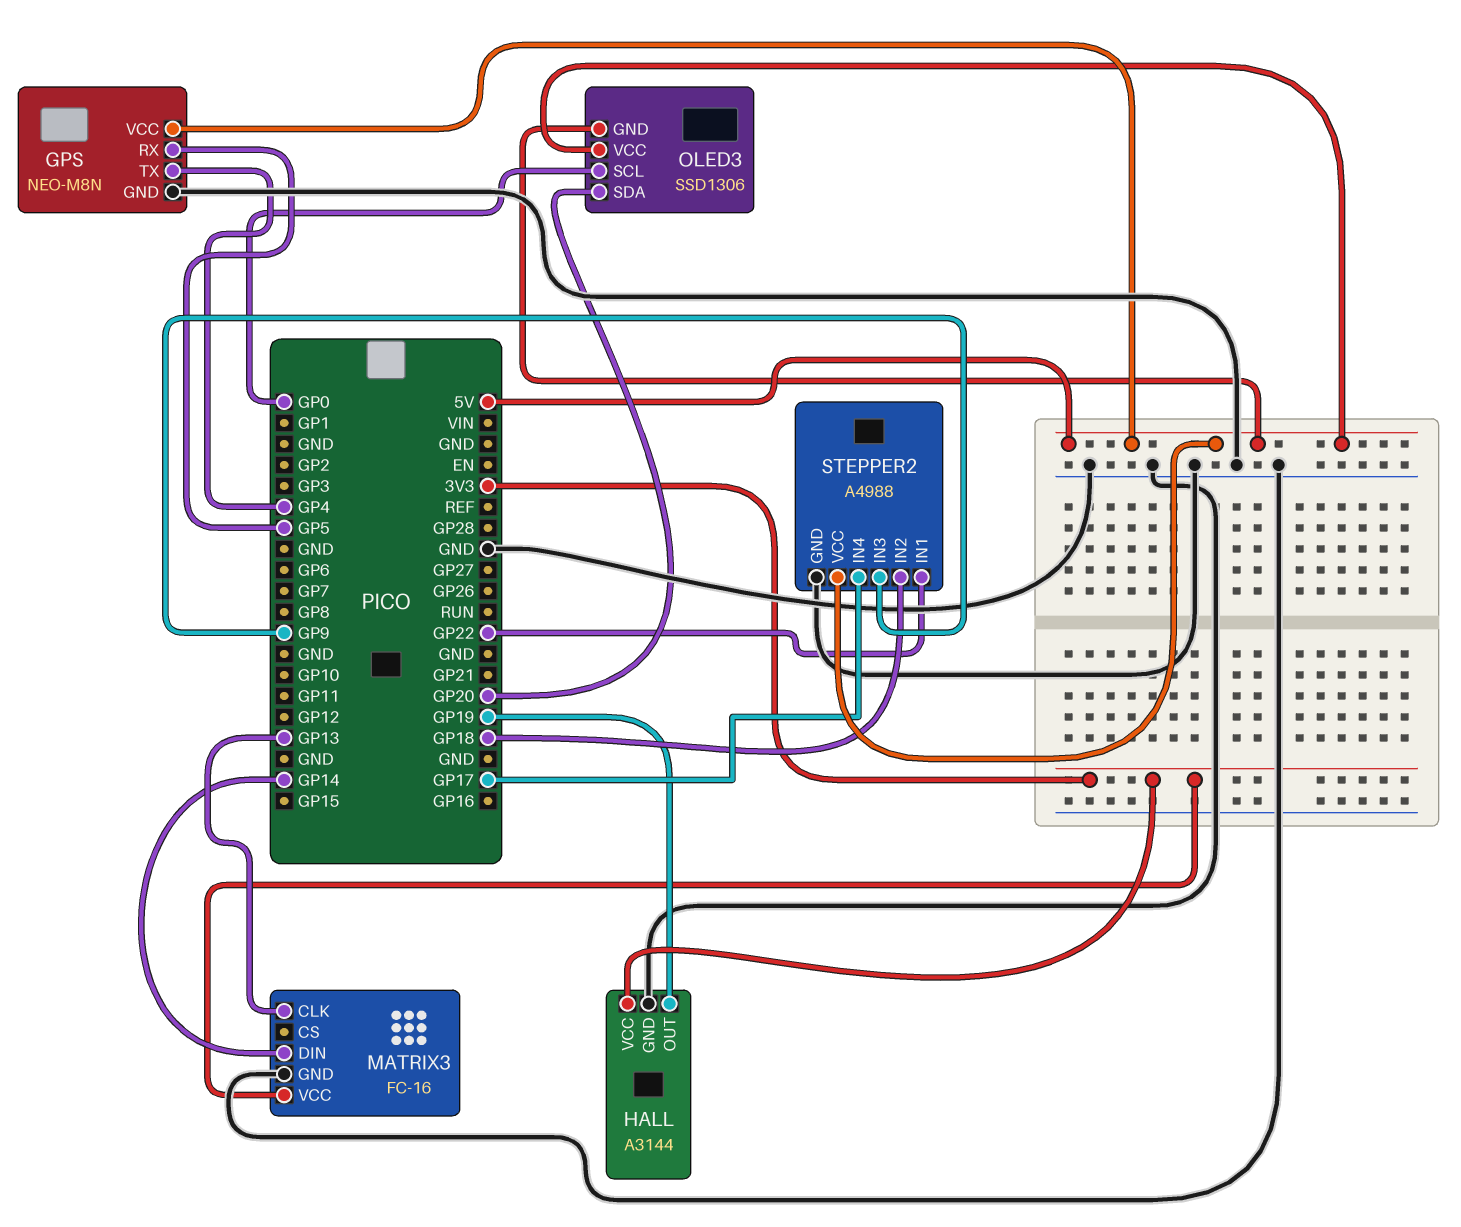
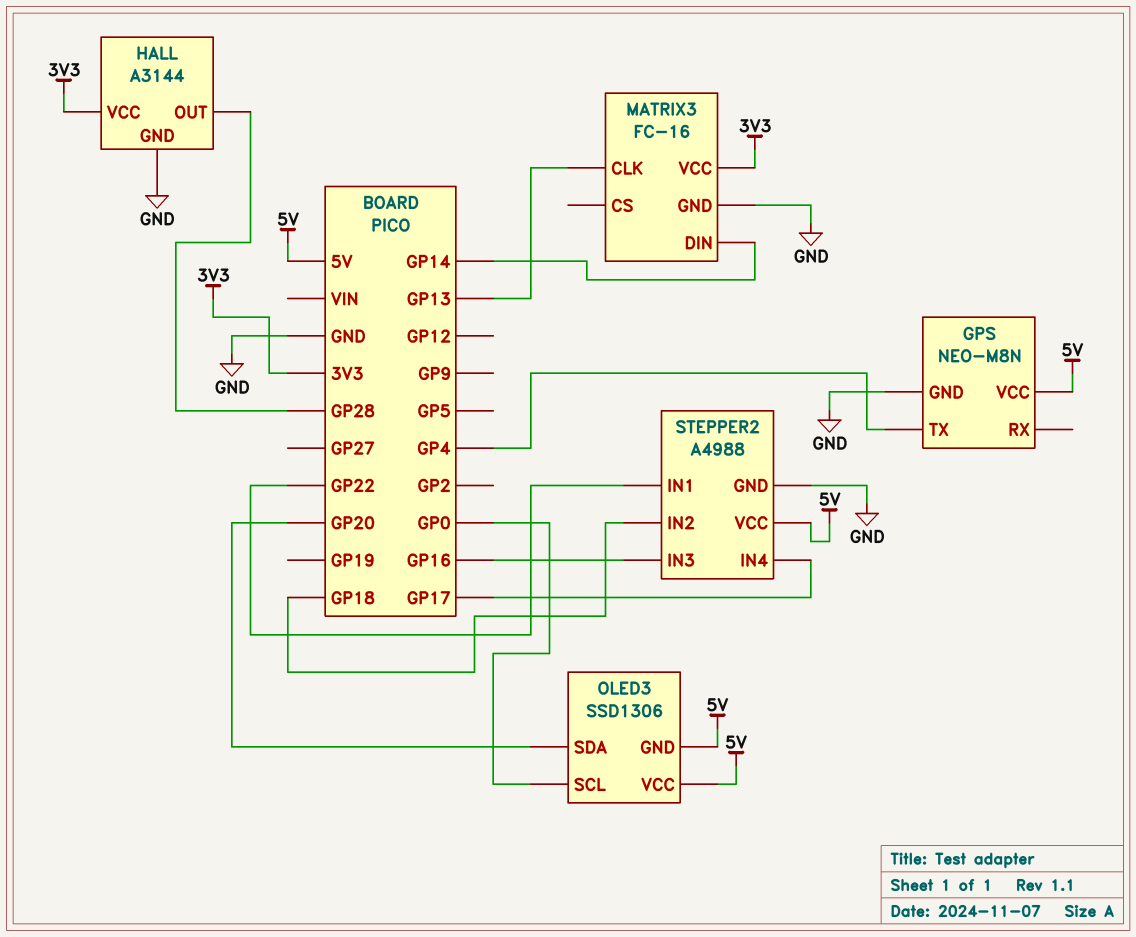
GPS pin RX: GP5 -> none
HALL pin OUT: GP19 -> GP28
STEPPER2 pin IN3: GP9 -> GP16

